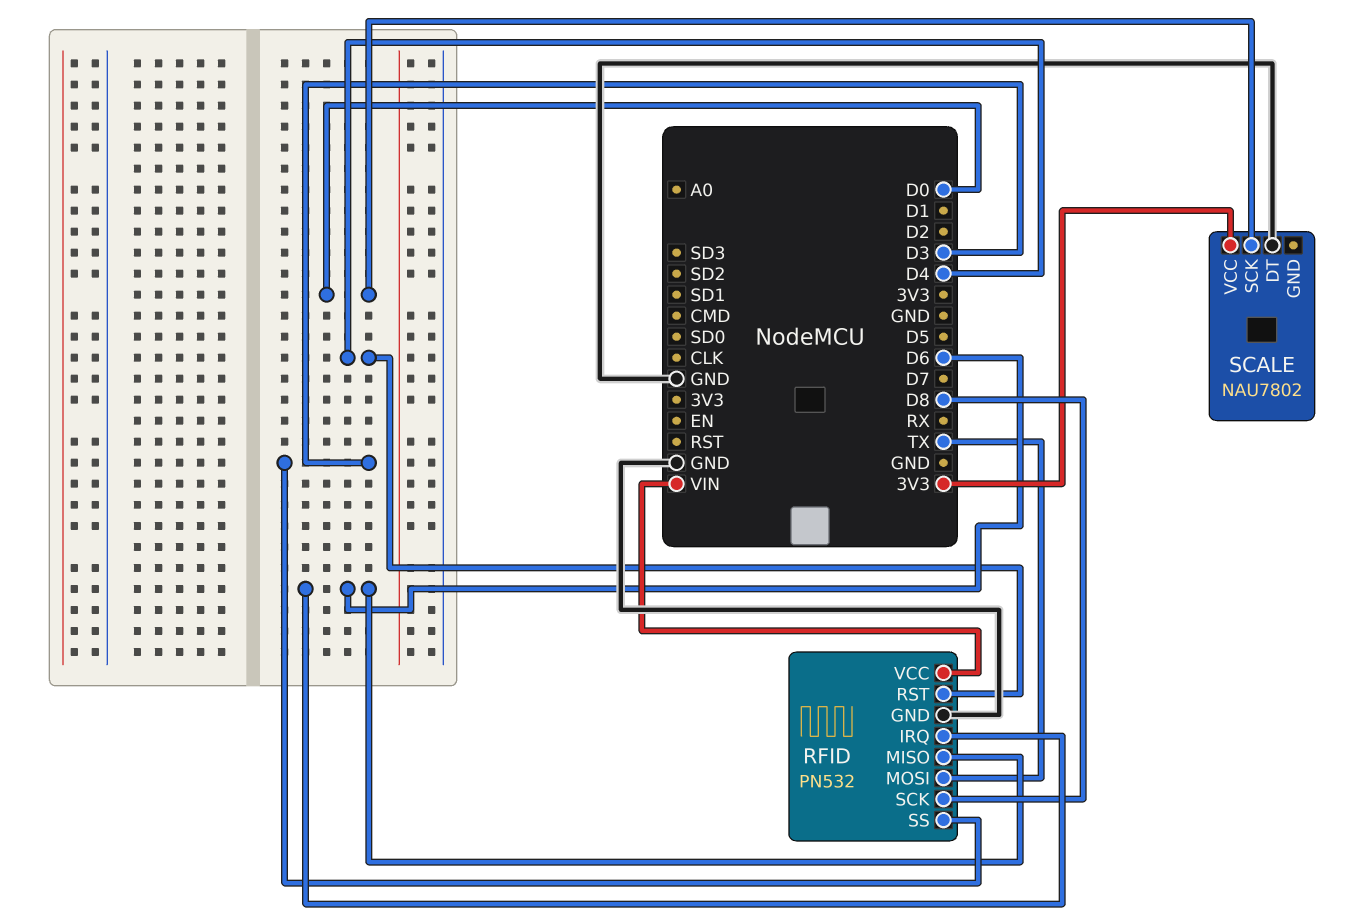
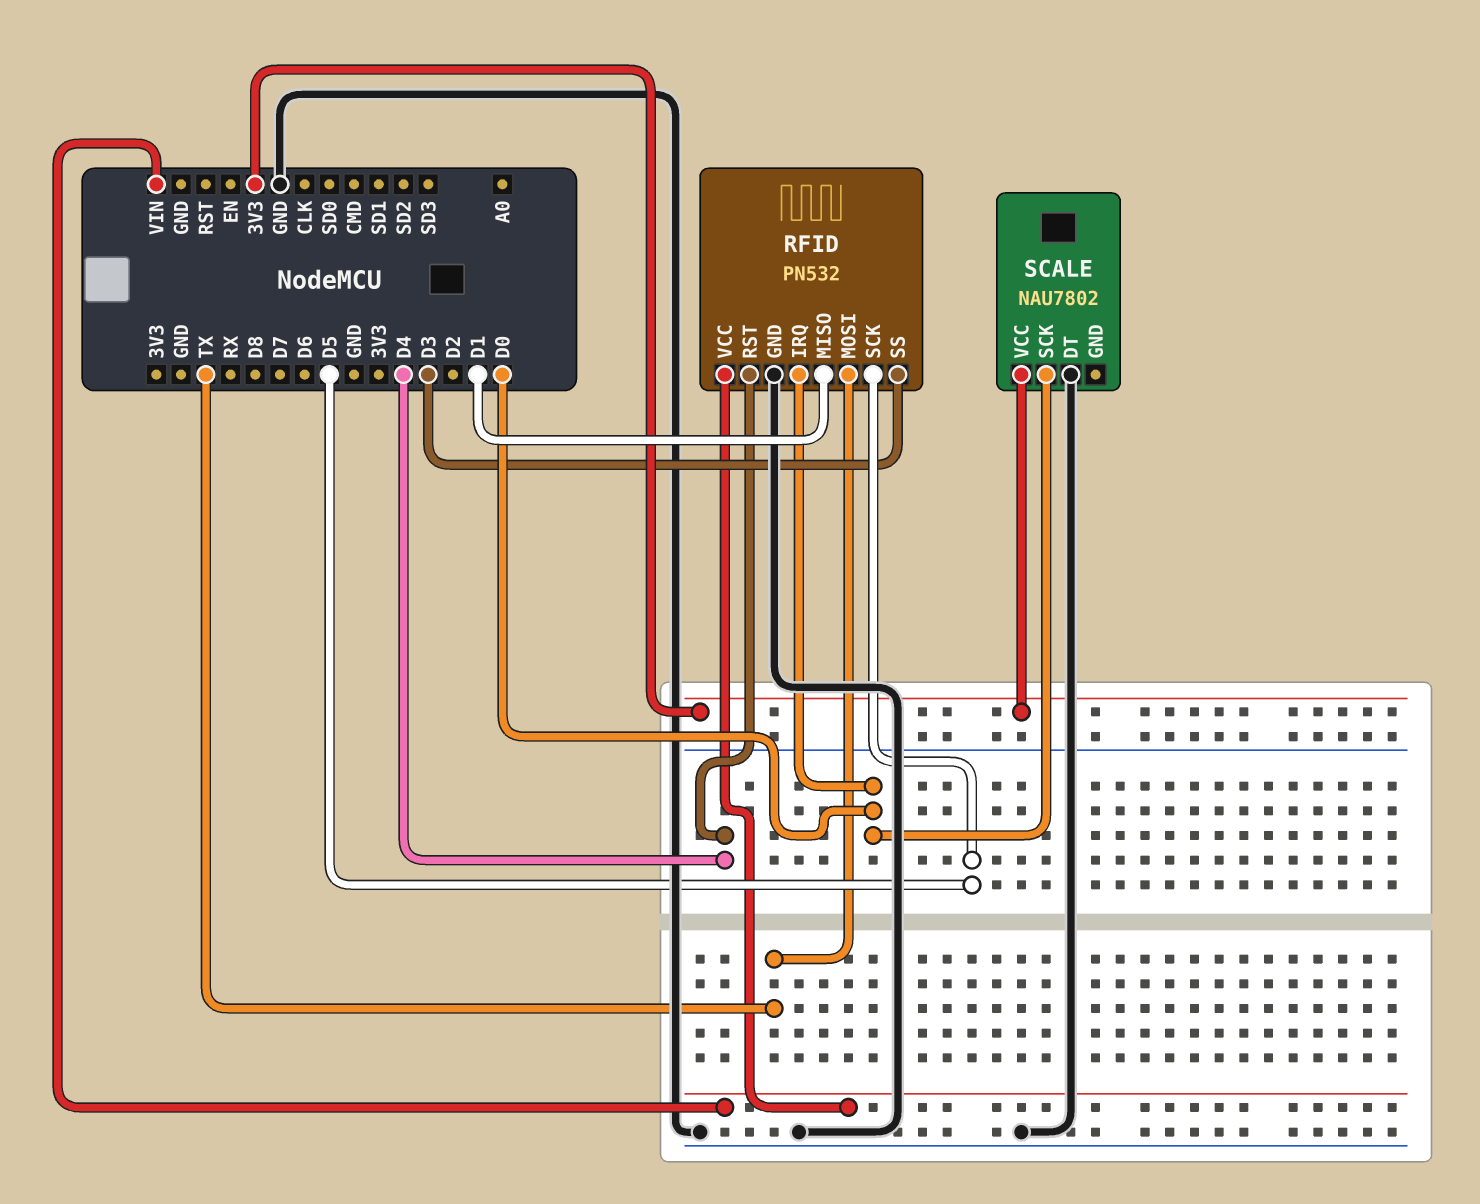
RFID pin IRQ: D6 -> D0
RFID pin MISO: D6 -> D1
RFID pin SCK: D8 -> D5

